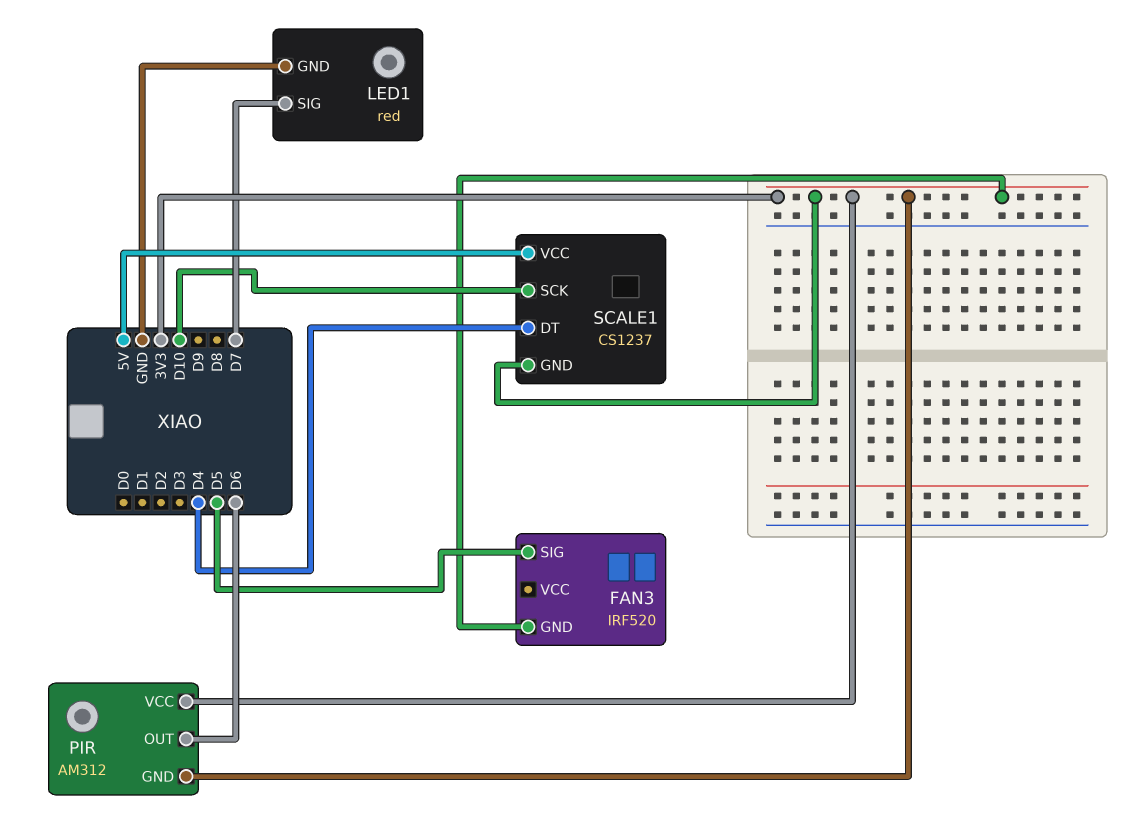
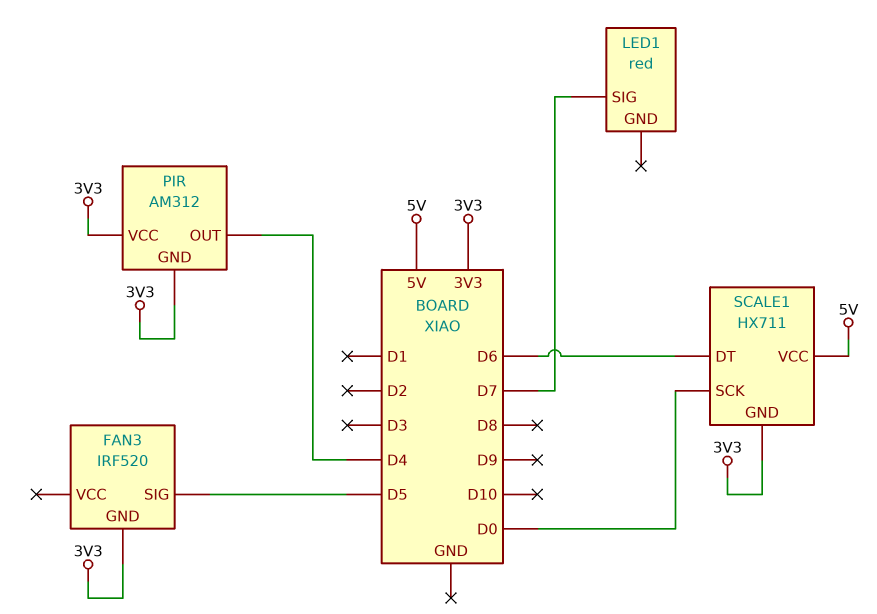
LED1 pin GND: GND -> none
PIR pin OUT: D6 -> D4
SCALE1: CS1237 -> HX711
SCALE1 pin DT: D4 -> D6
SCALE1 pin SCK: D10 -> D0

